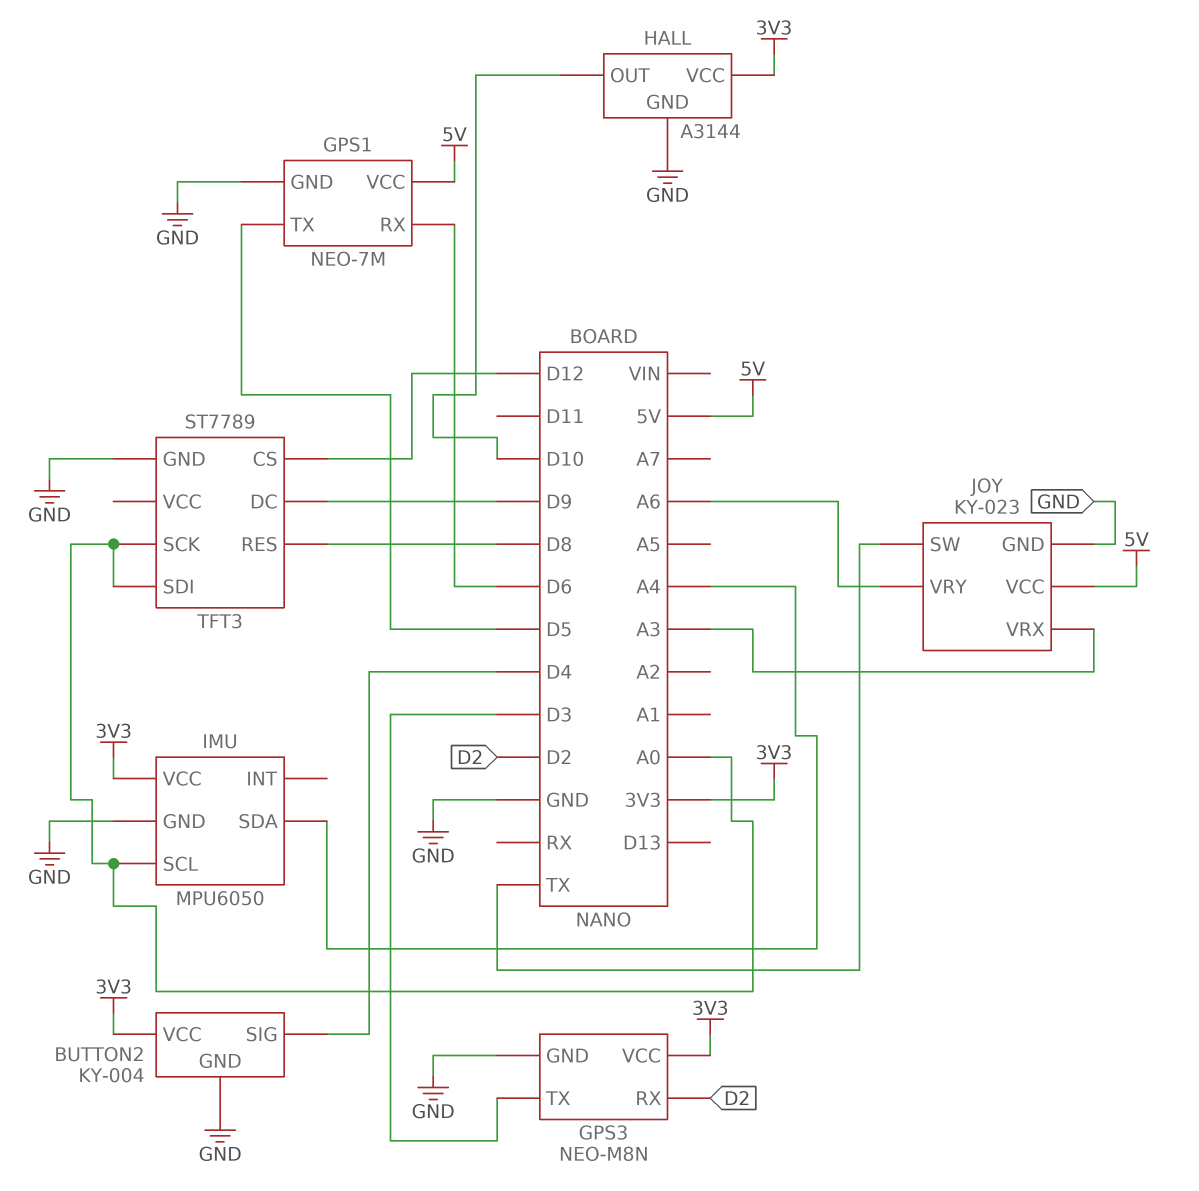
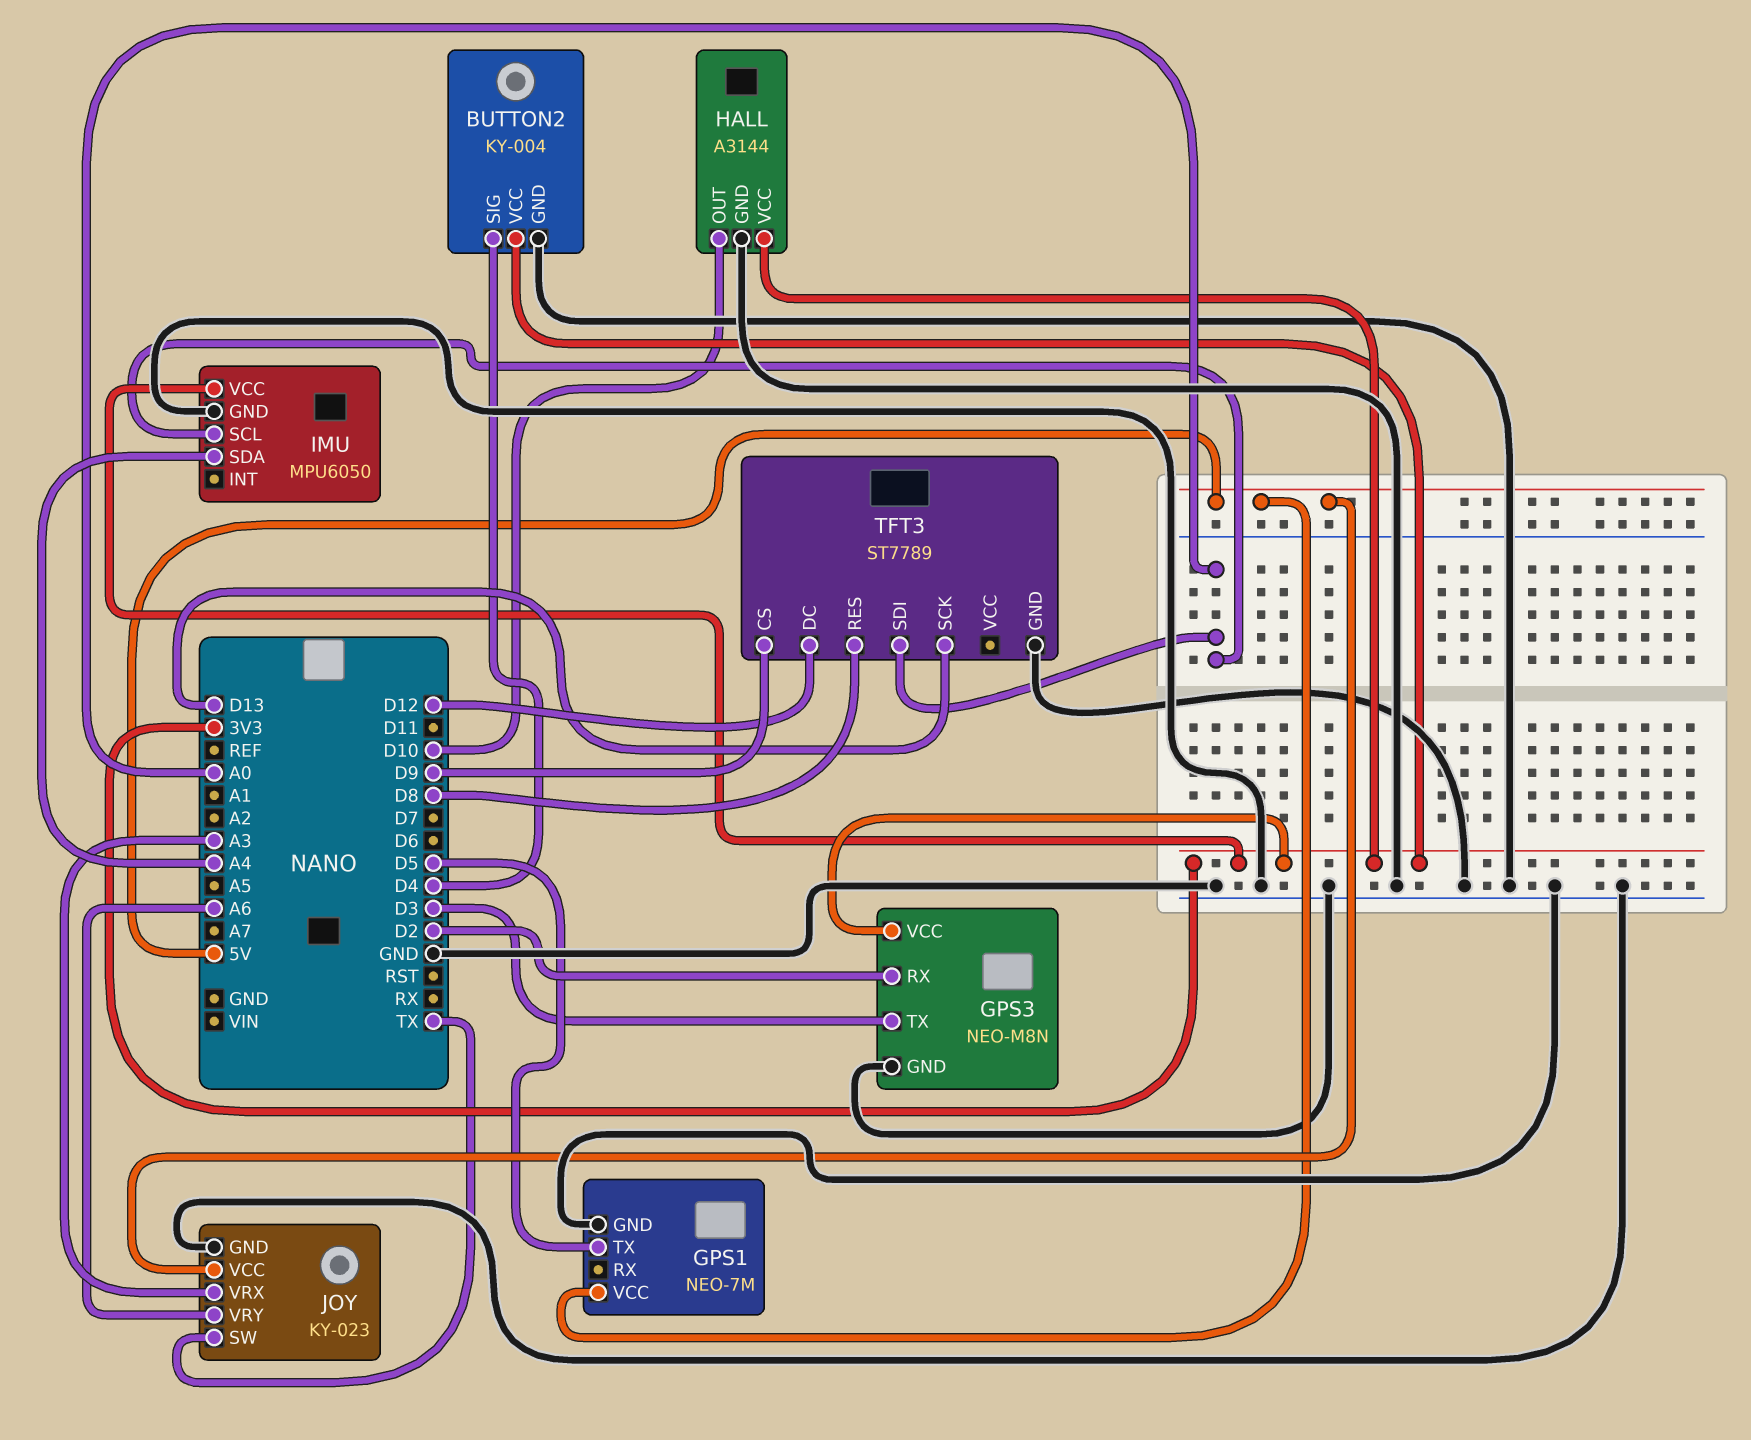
GPS1 pin RX: D6 -> none
TFT3 pin CS: D12 -> D9
TFT3 pin DC: D9 -> D12
TFT3 pin SCK: A0 -> D13

